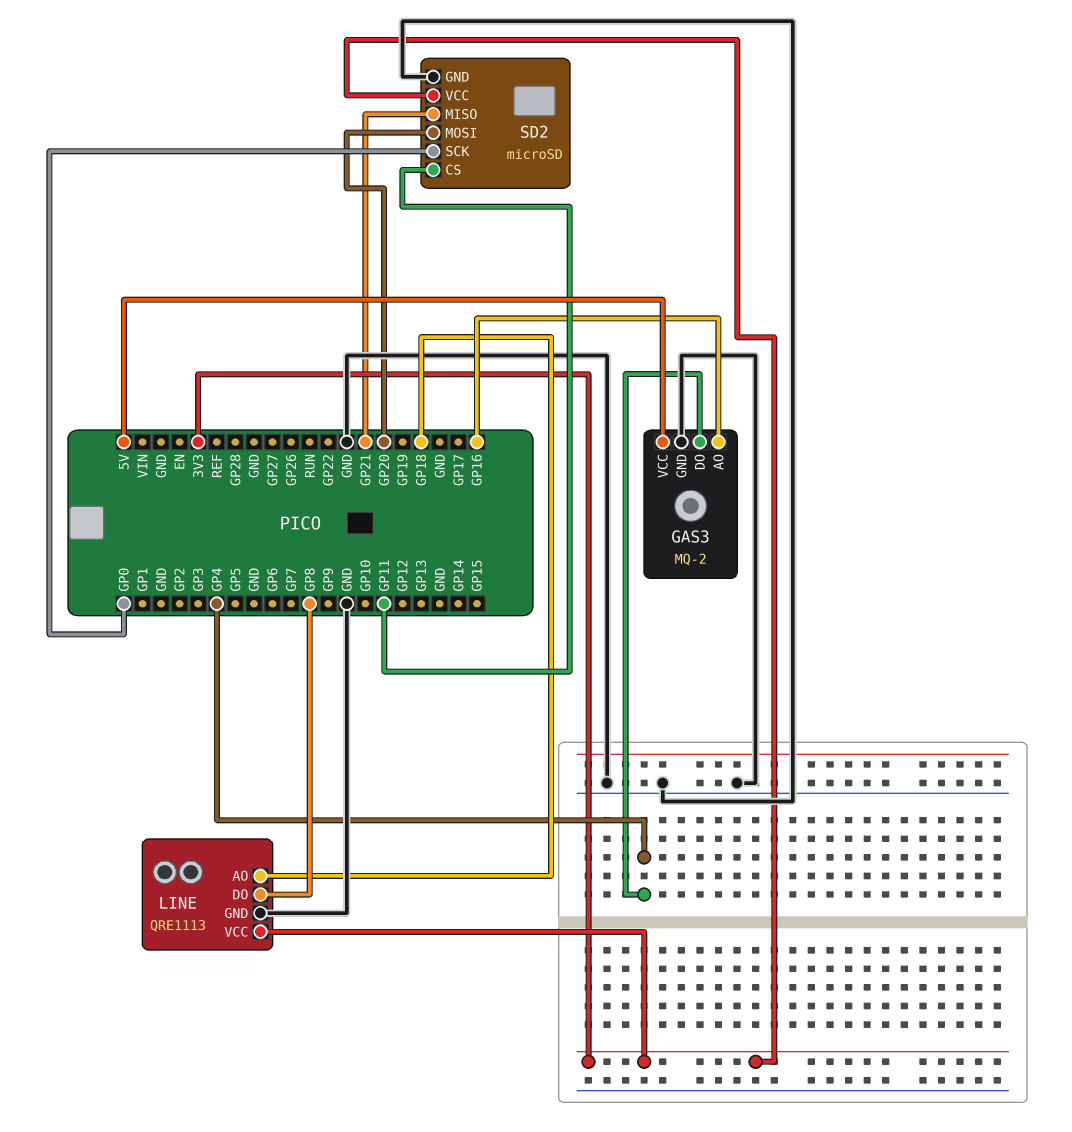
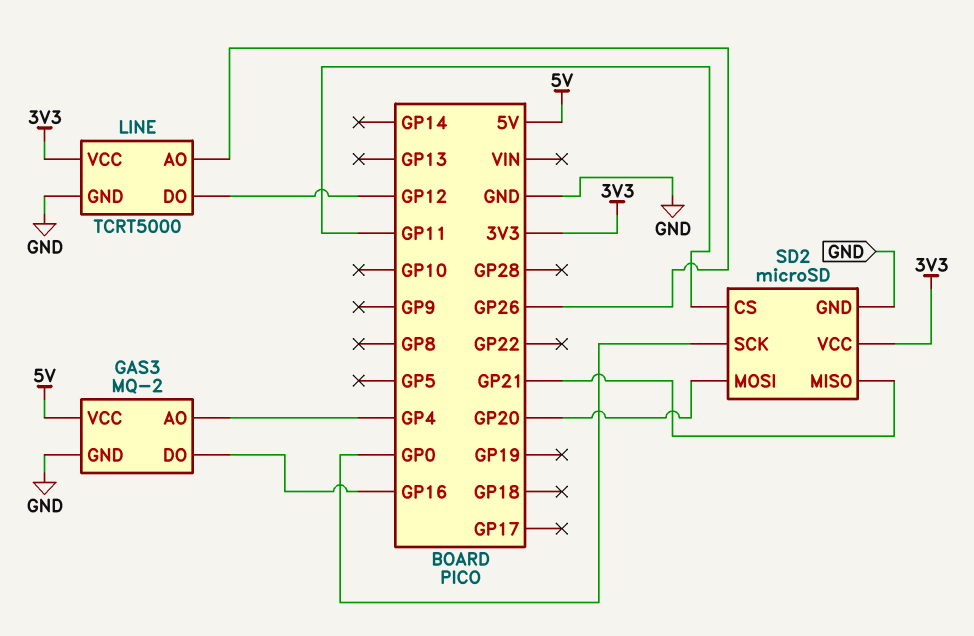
GAS3 pin AO: GP16 -> GP4
GAS3 pin DO: GP4 -> GP16
LINE: QRE1113 -> TCRT5000
LINE pin AO: GP18 -> GP26
LINE pin DO: GP8 -> GP12

